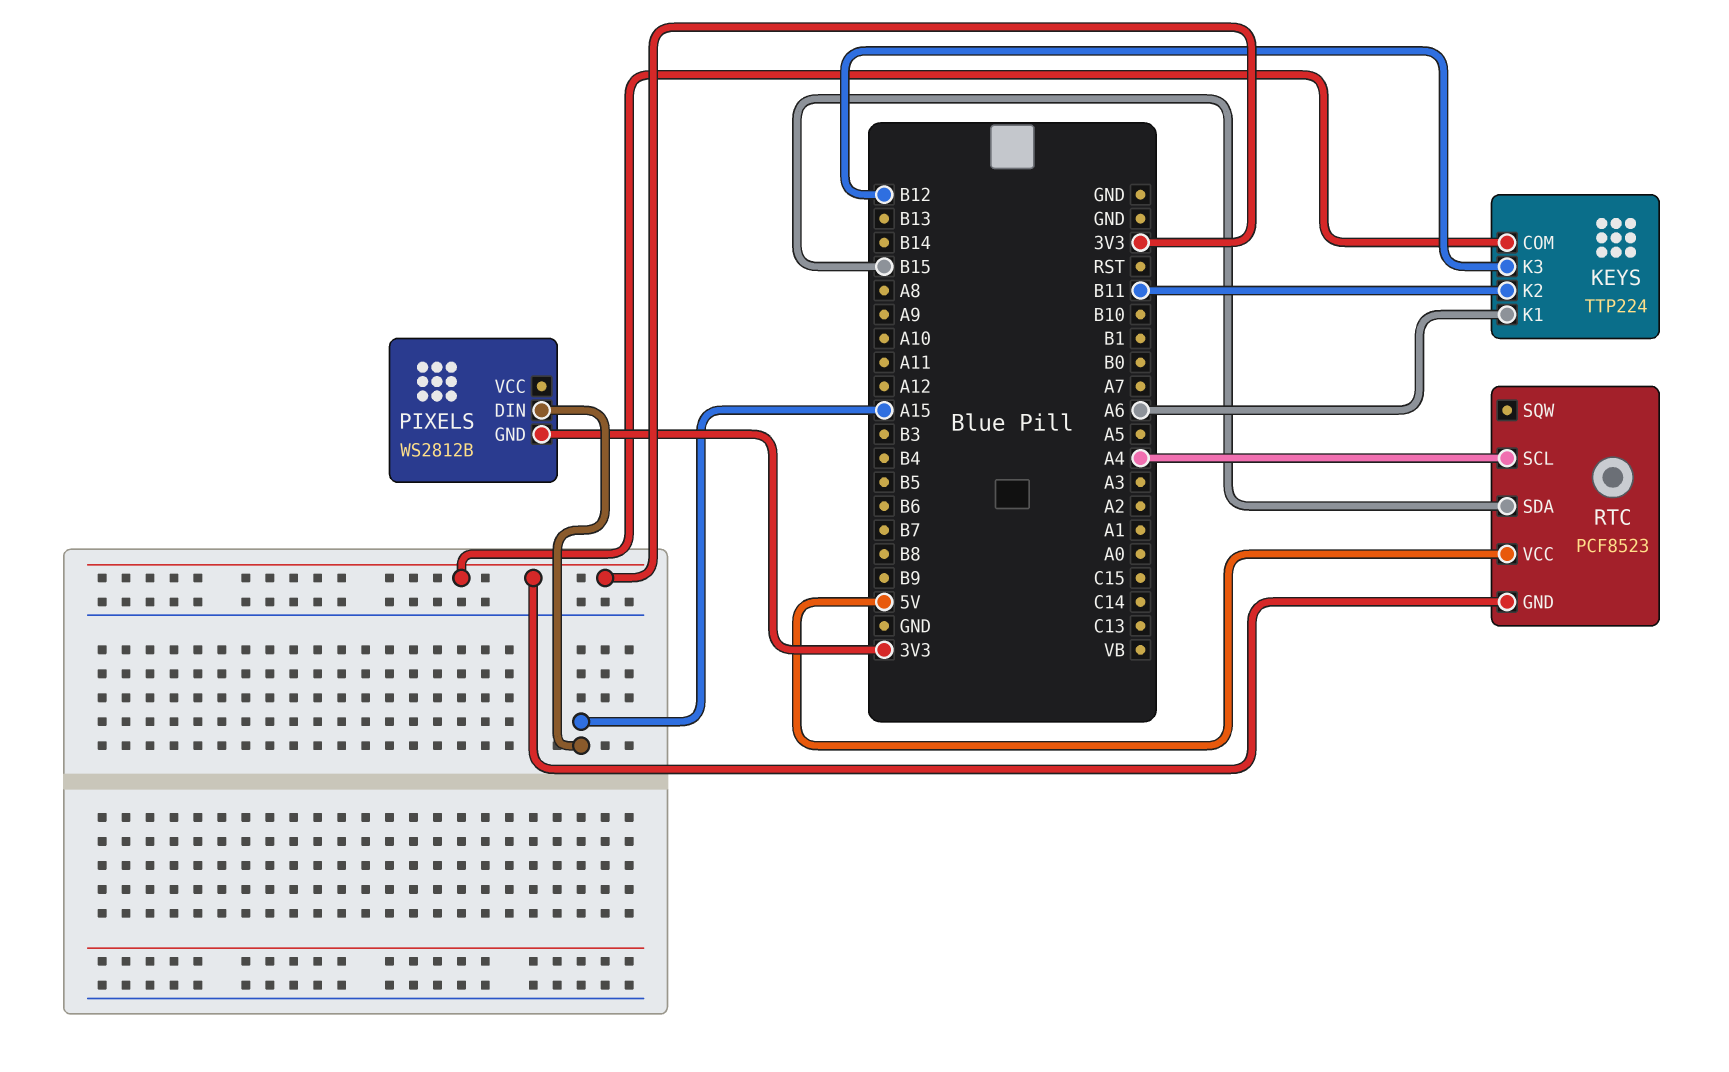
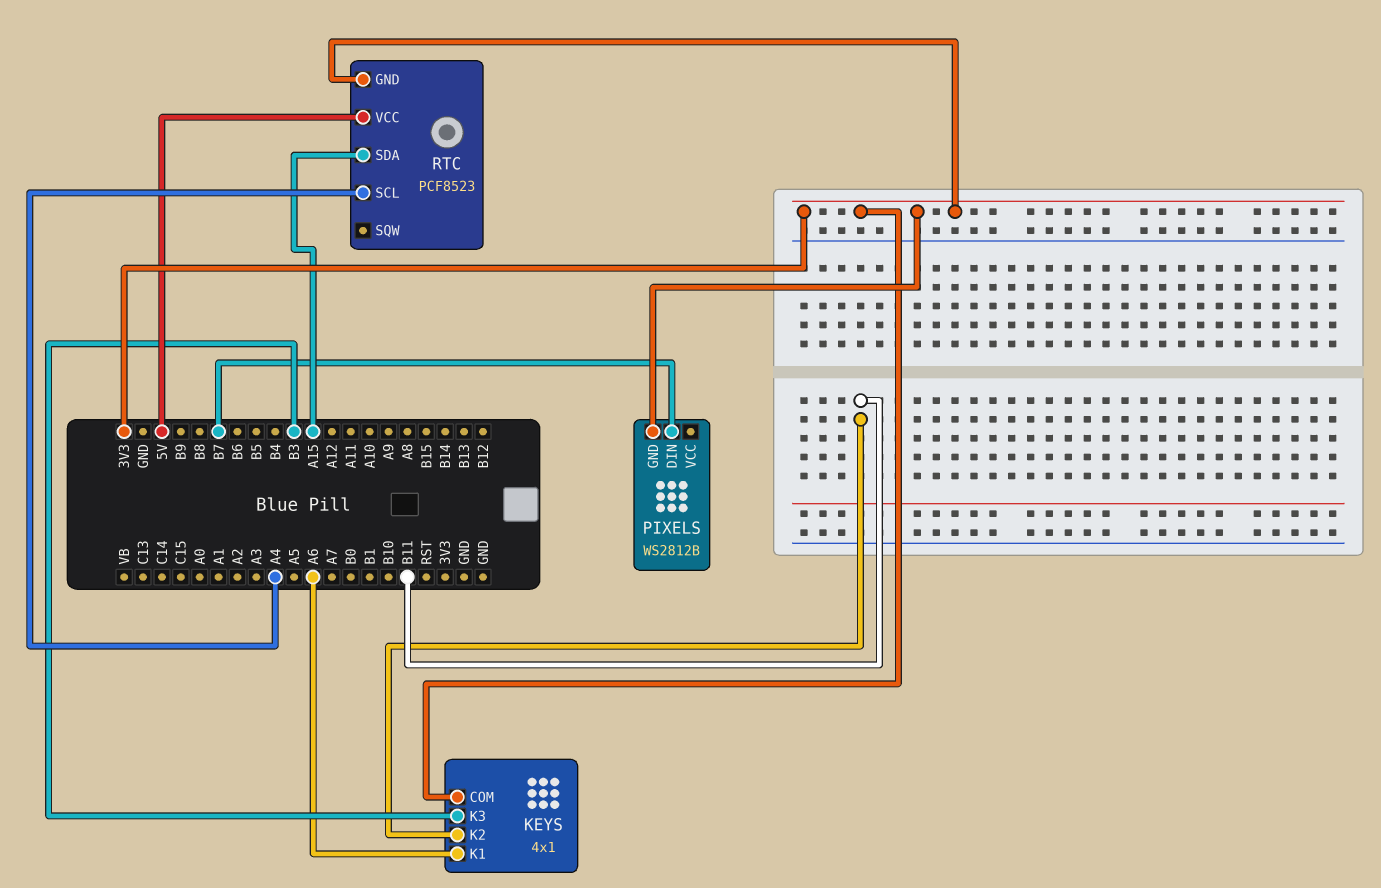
KEYS: TTP224 -> 4x1
KEYS pin K3: B12 -> B3
PIXELS pin DIN: A15 -> B7
RTC pin SDA: B15 -> A15

